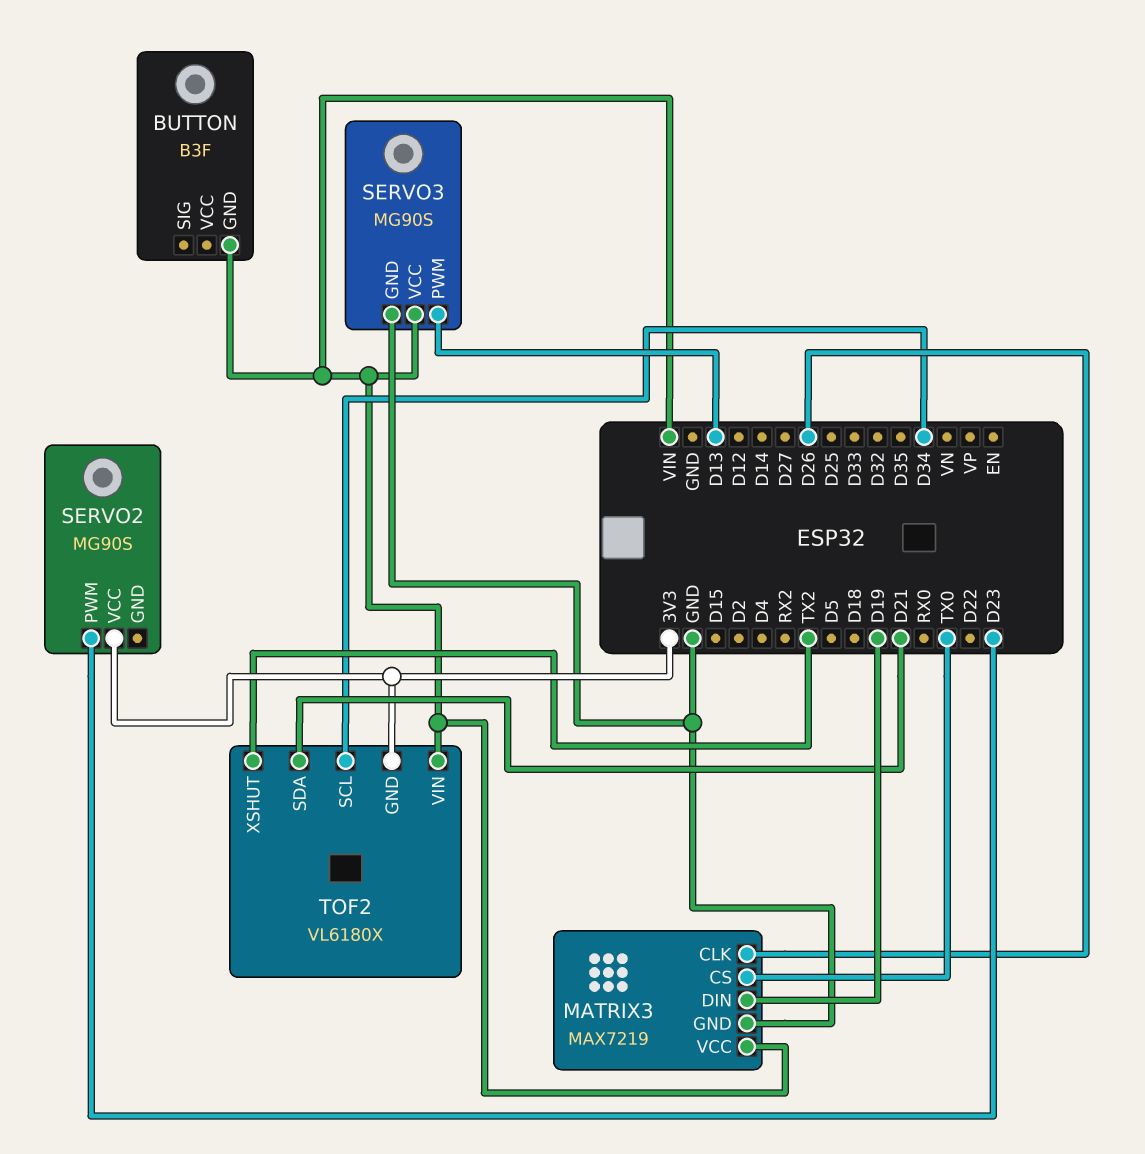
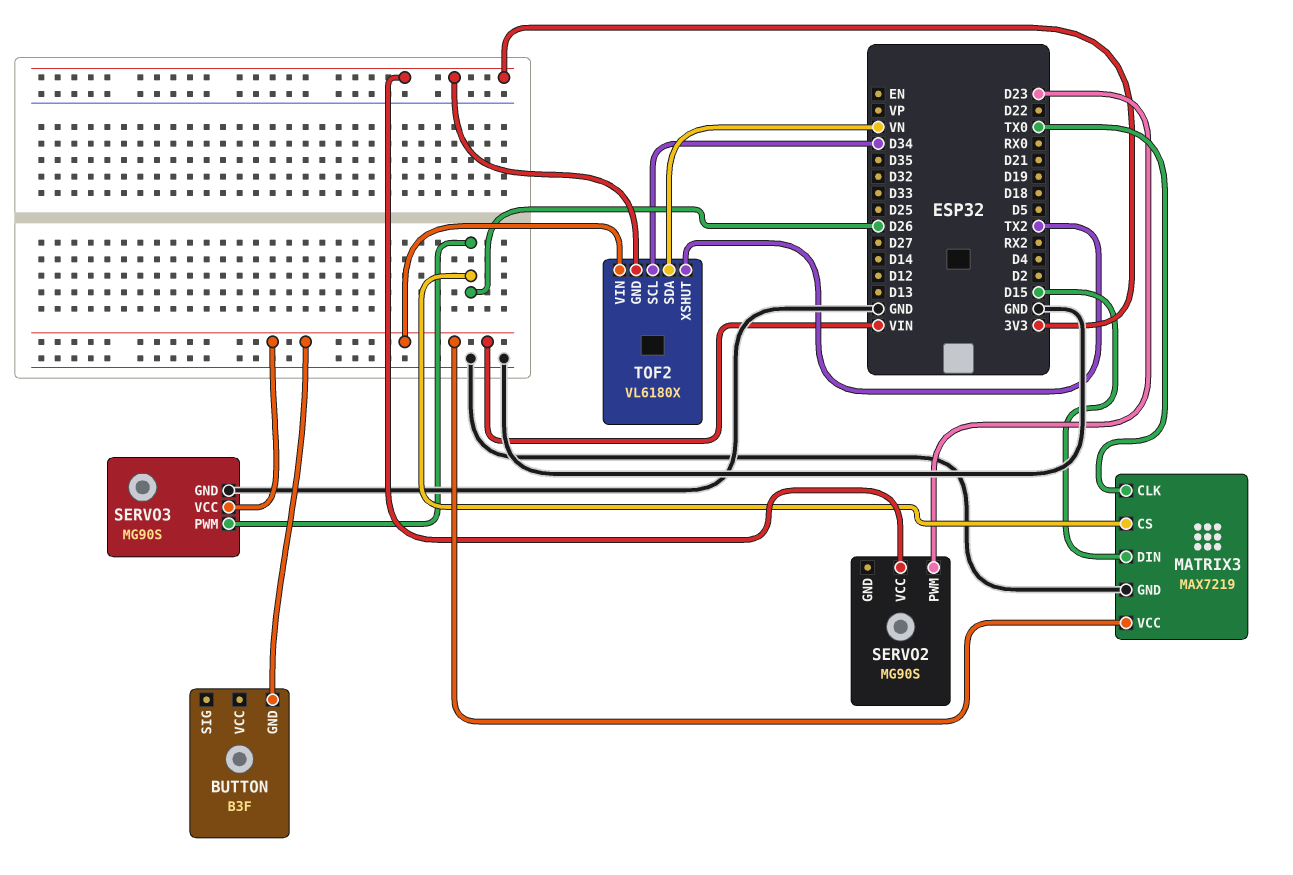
MATRIX3 pin CLK: D26 -> TX0
MATRIX3 pin CS: TX0 -> D26
MATRIX3 pin DIN: D19 -> D15
SERVO3 pin PWM: D13 -> D26
TOF2 pin SDA: D21 -> VN

